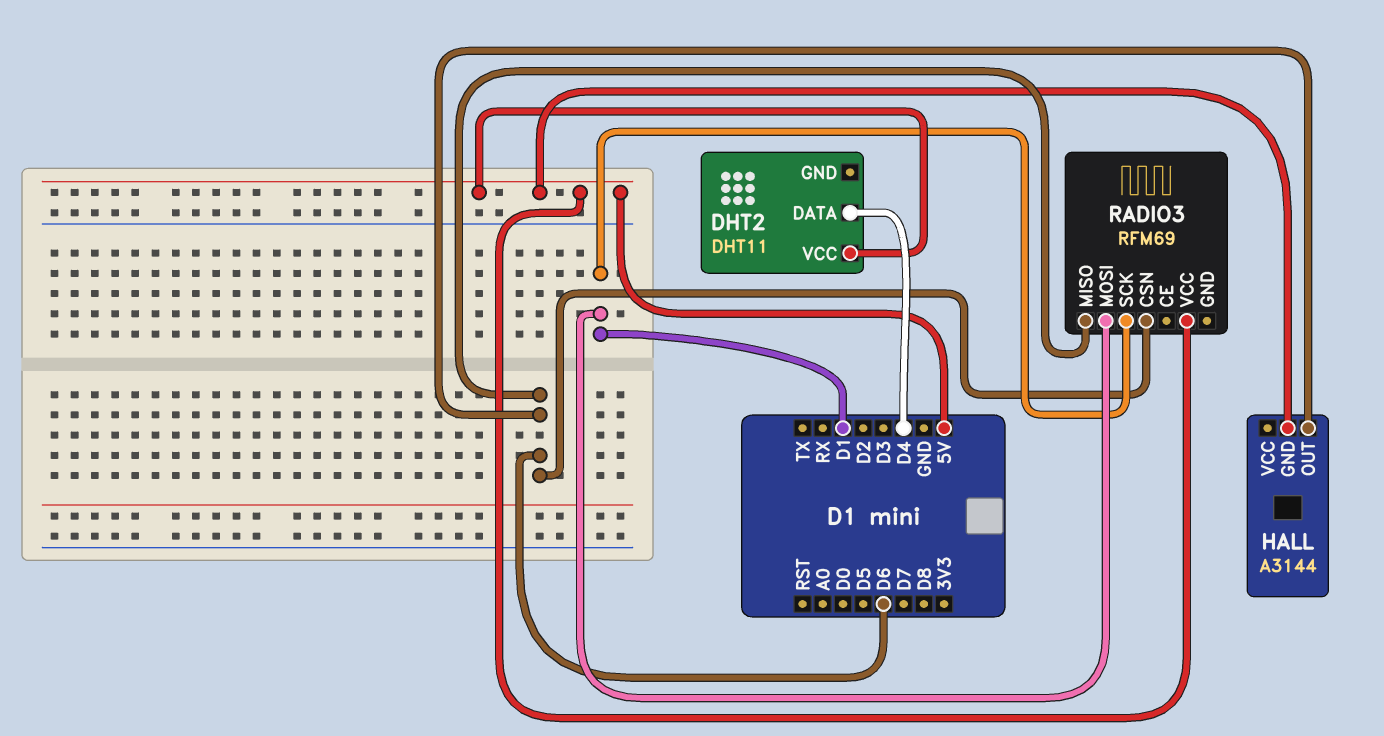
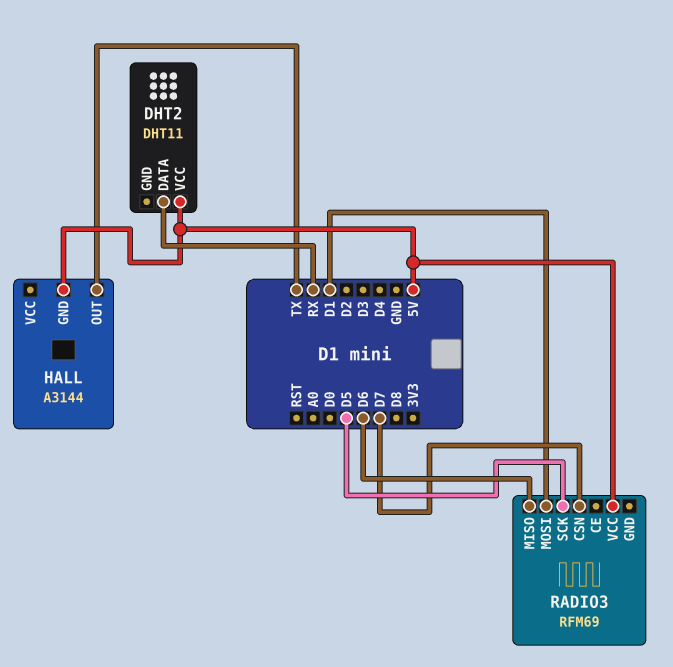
DHT2 pin DATA: D4 -> RX
HALL pin OUT: D6 -> TX
RADIO3 pin CSN: D6 -> D7
RADIO3 pin SCK: D1 -> D5

